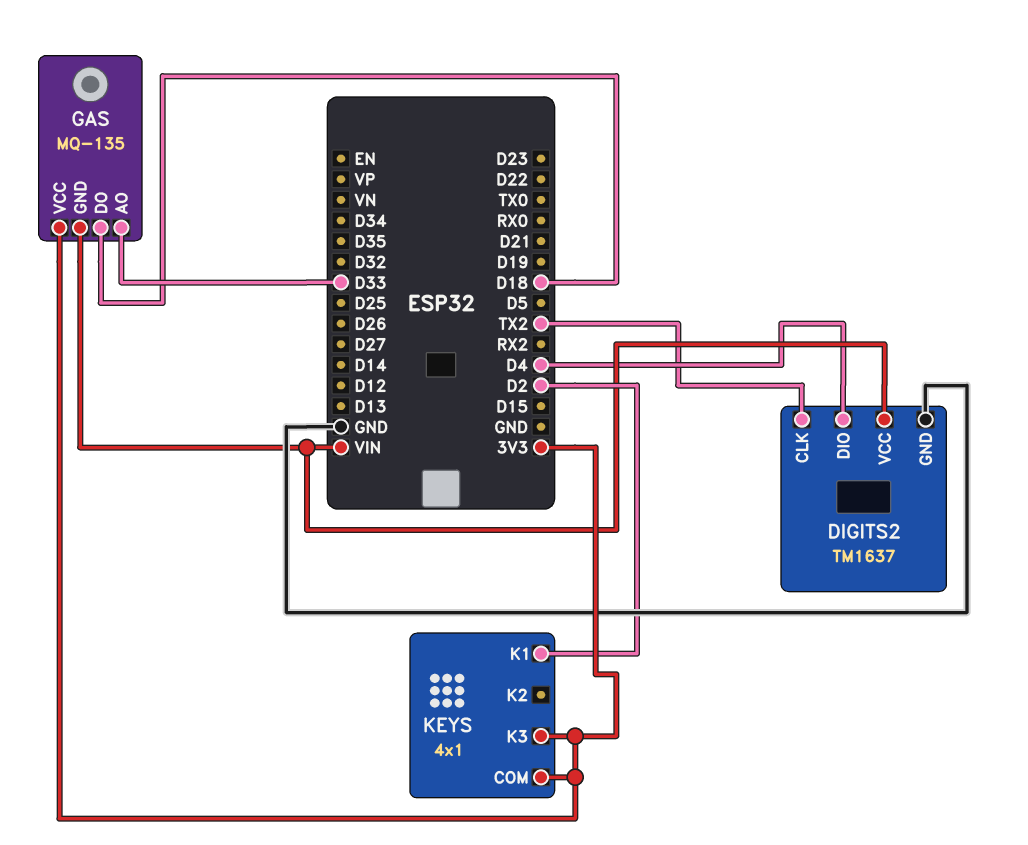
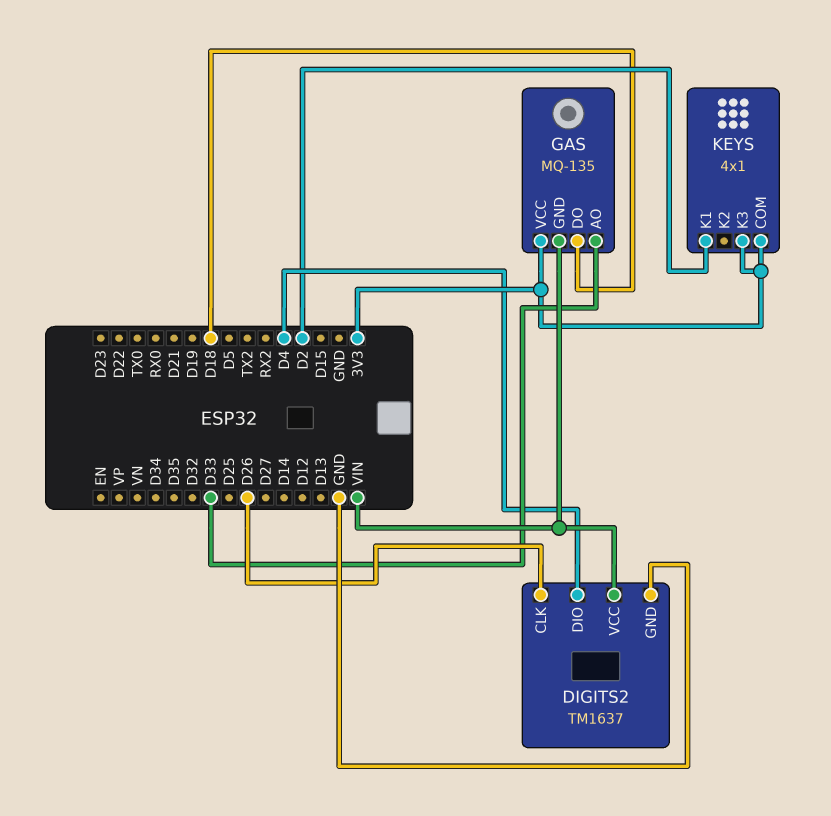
DIGITS2 pin CLK: TX2 -> D26

